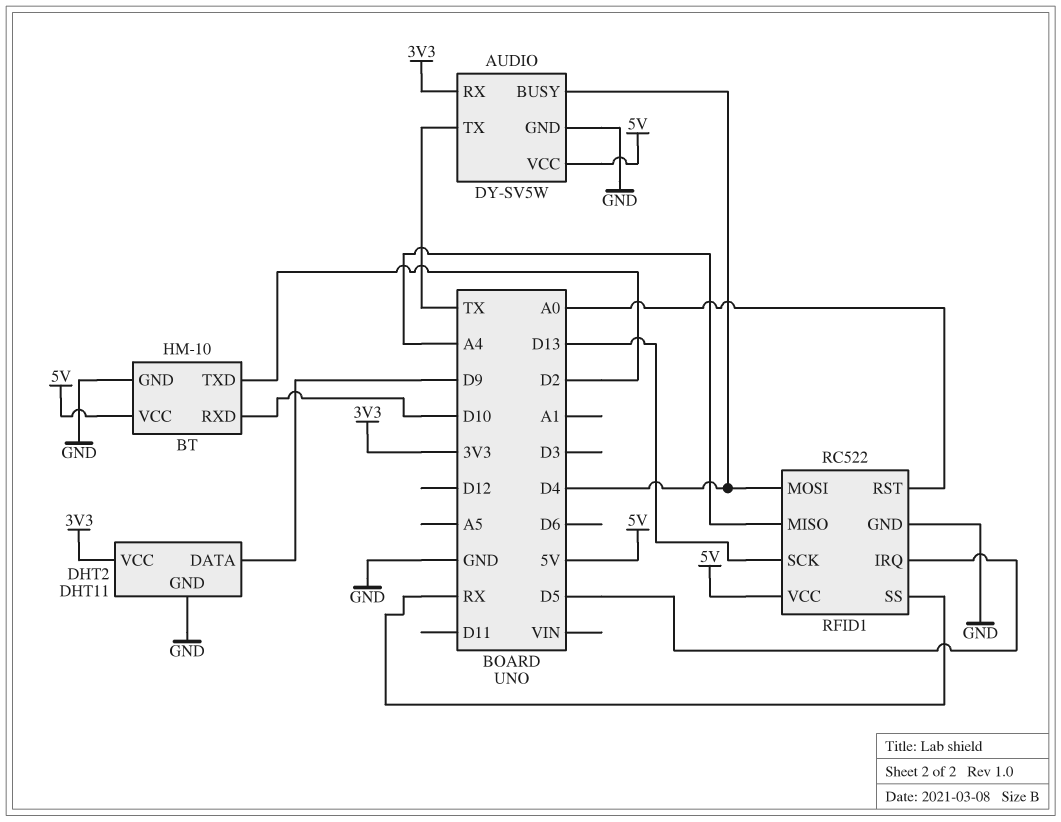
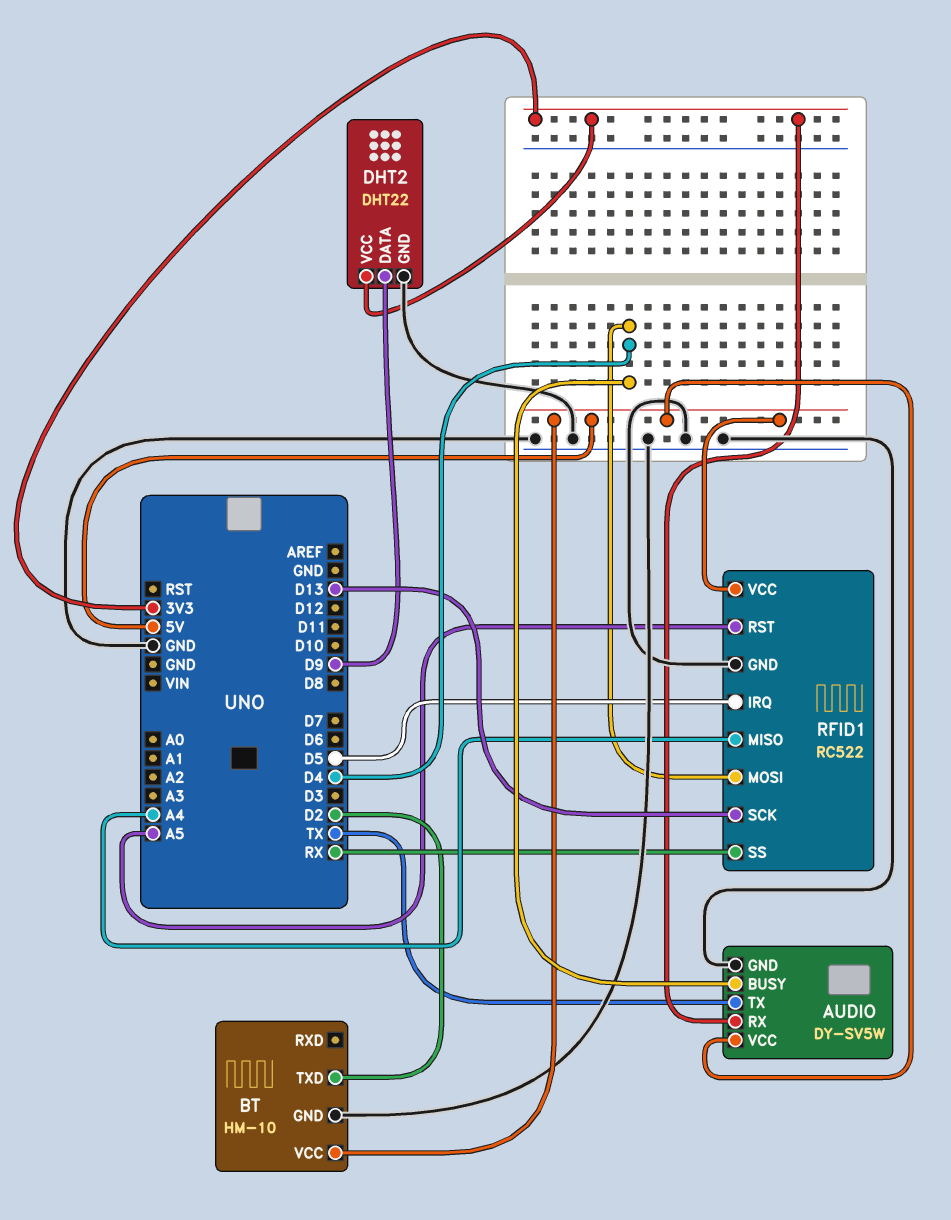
BT pin RXD: D10 -> none
DHT2: DHT11 -> DHT22
RFID1 pin RST: A0 -> A5

